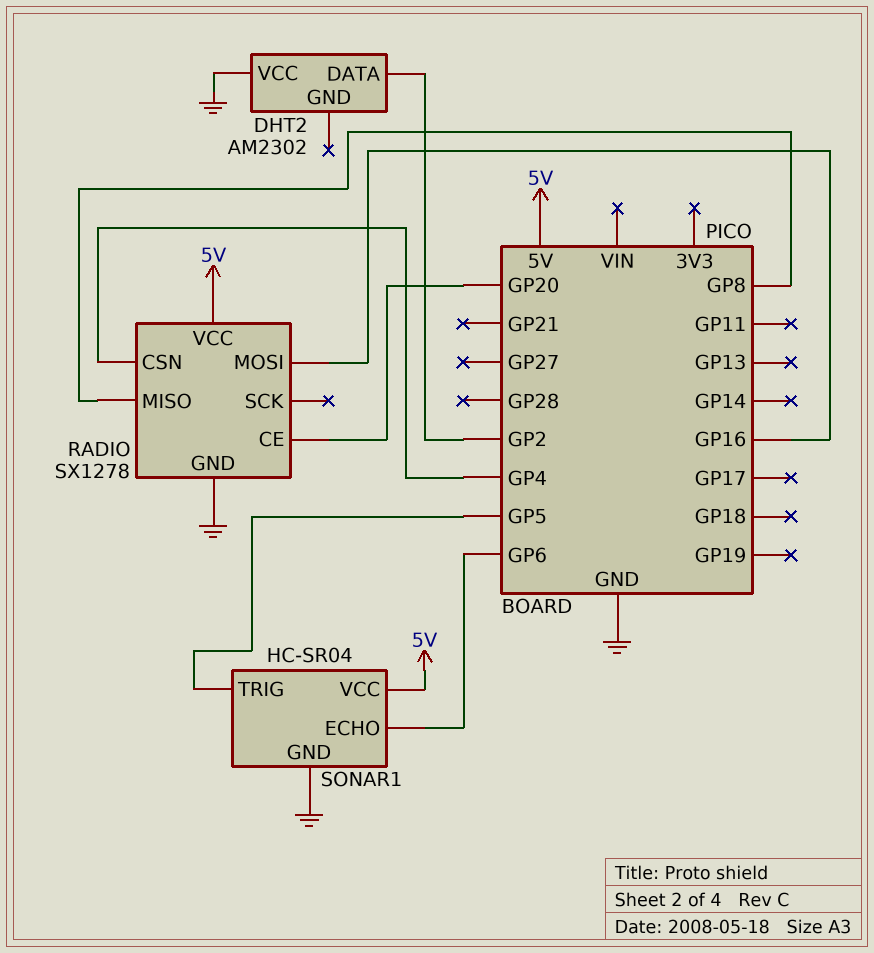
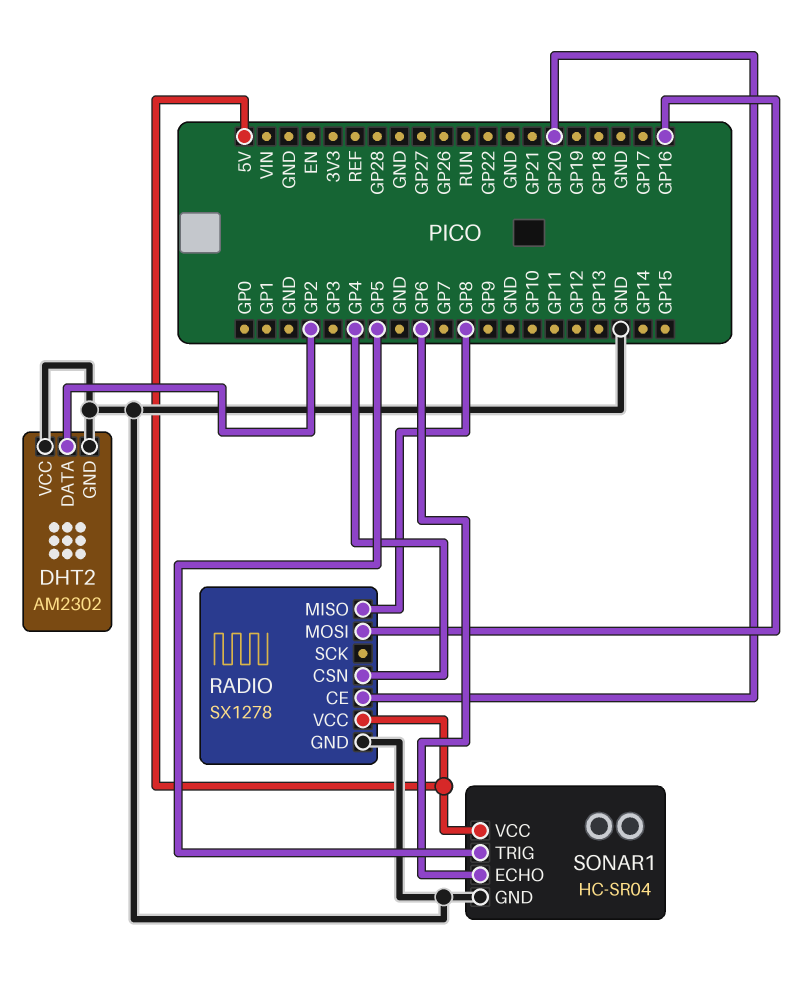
DHT2 pin GND: none -> GND

